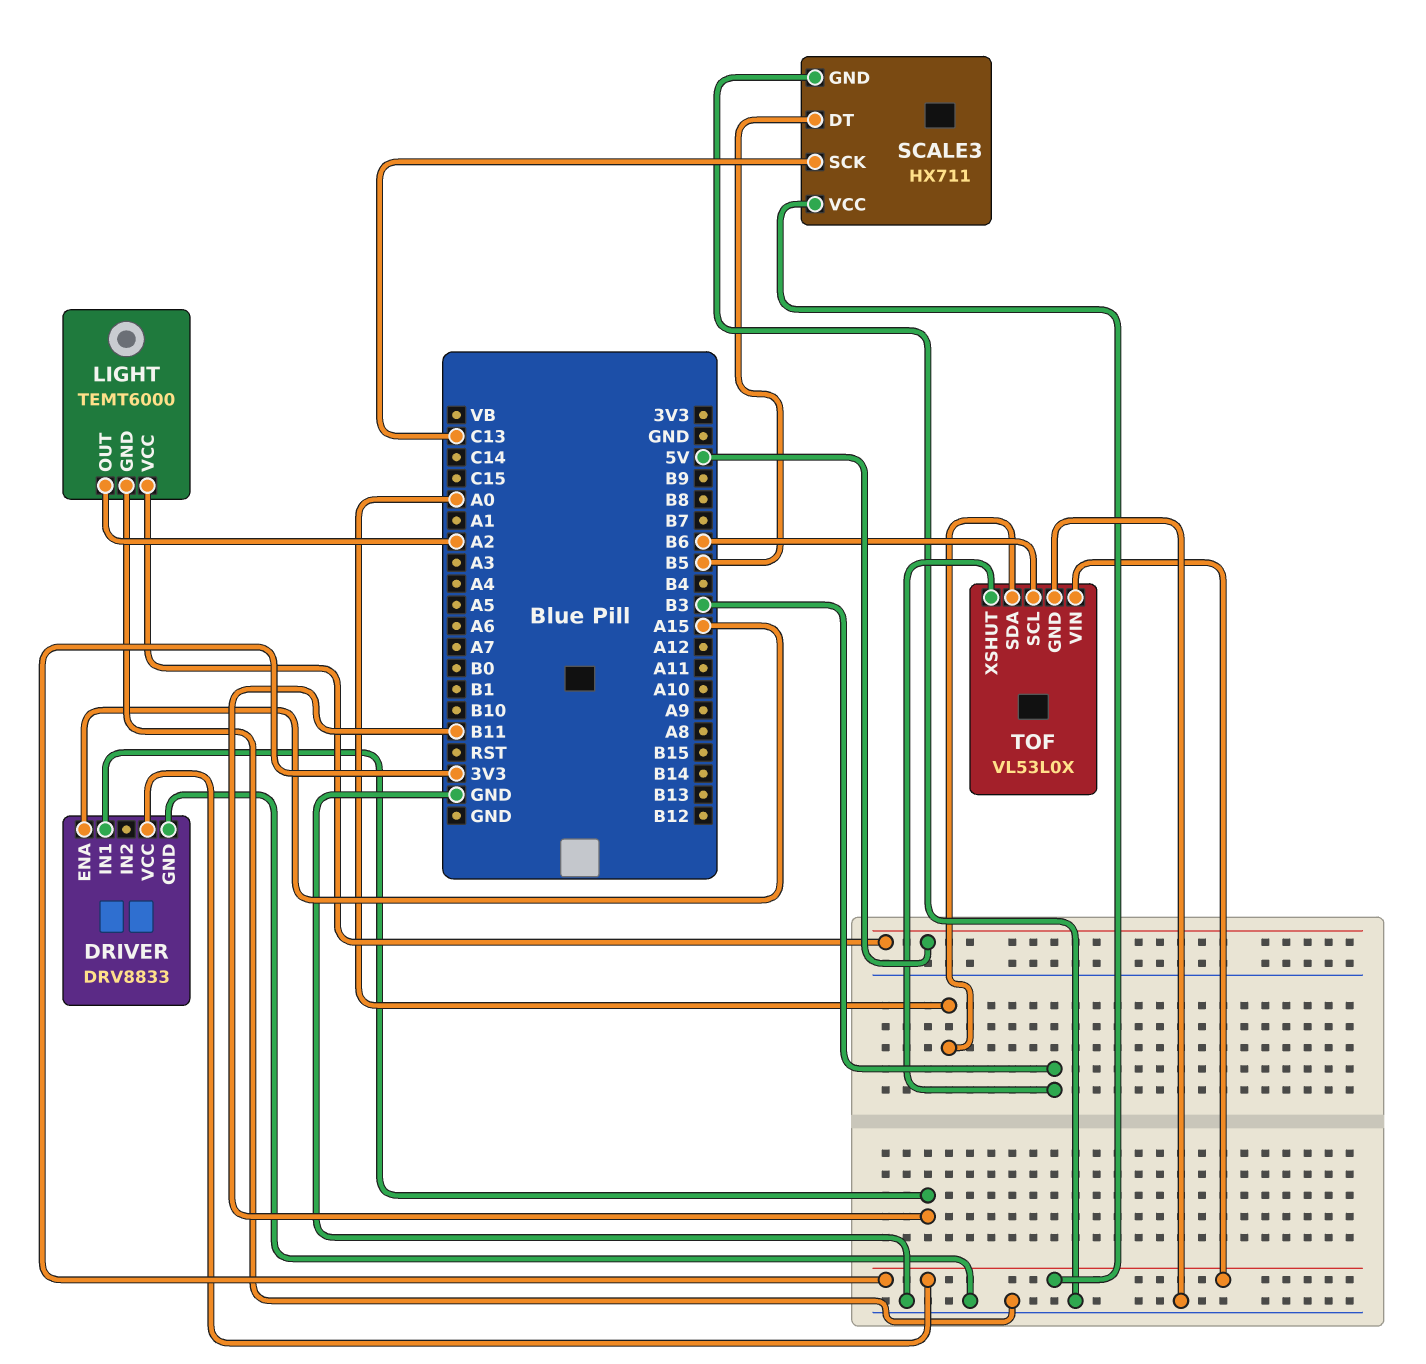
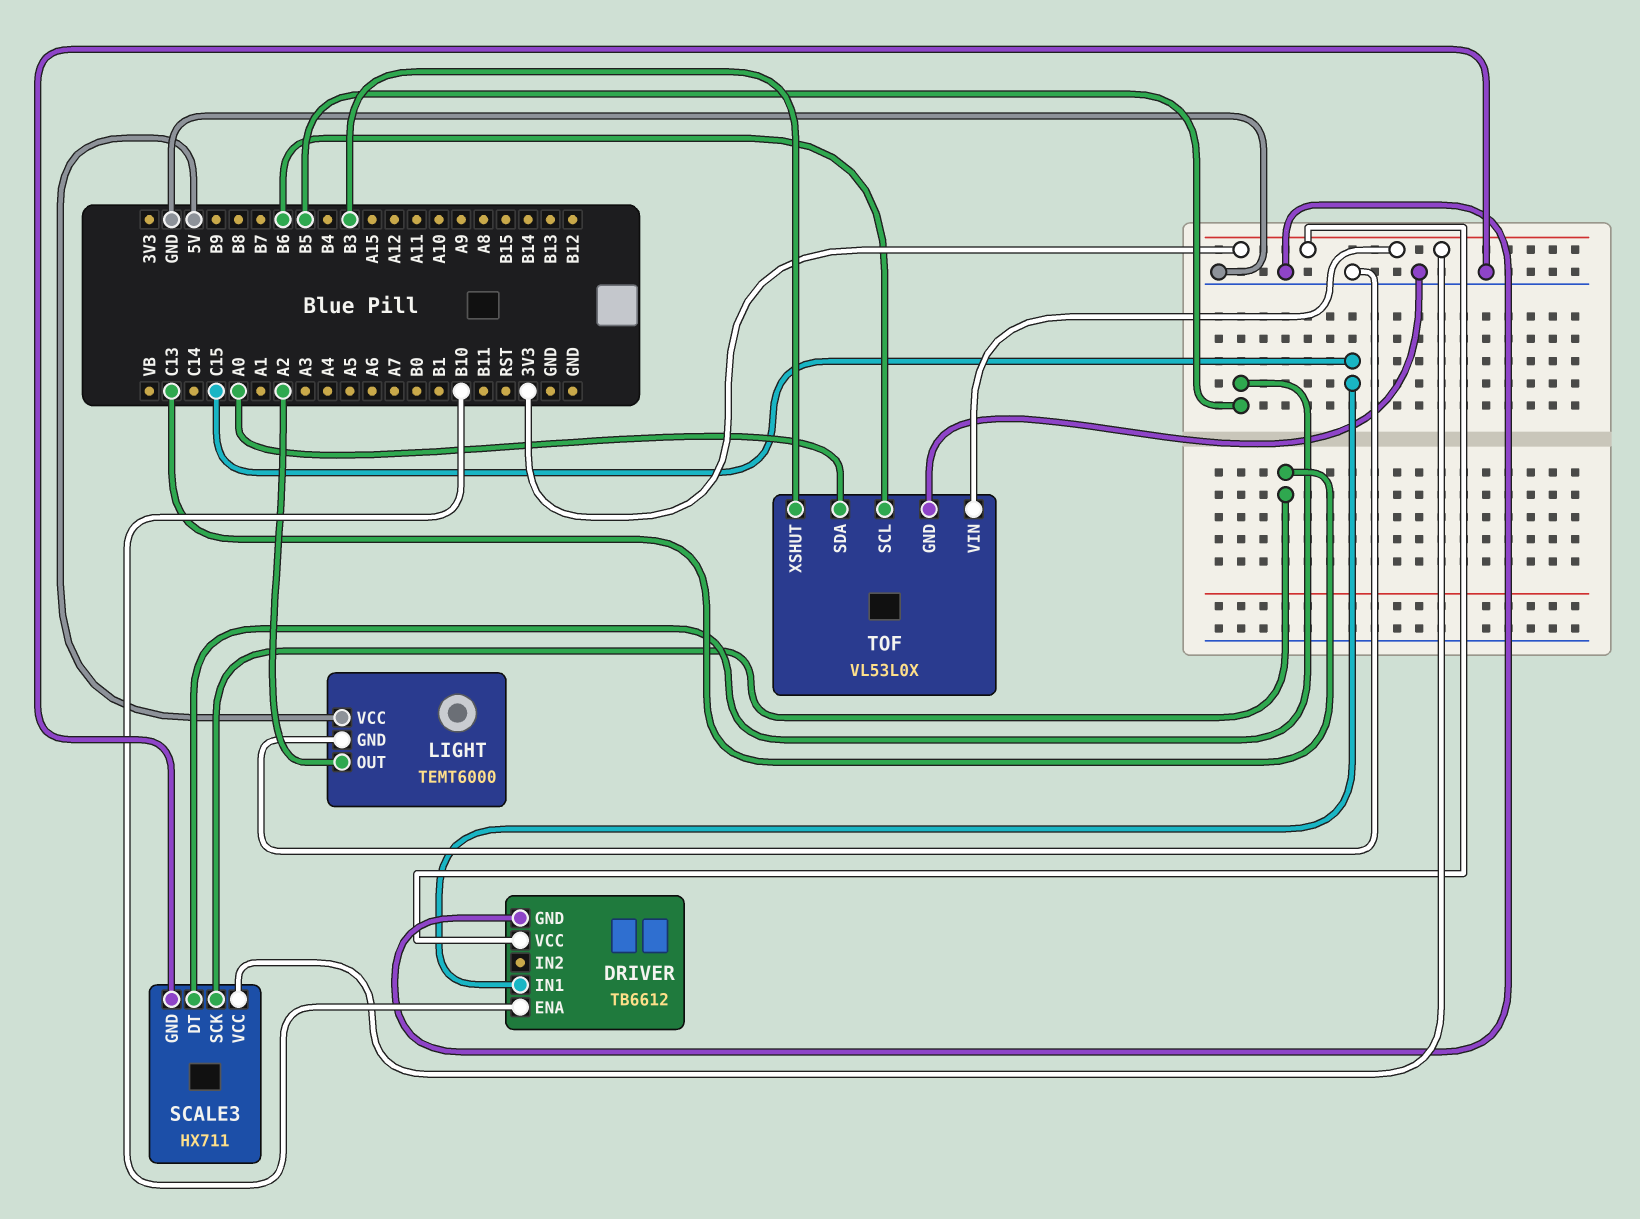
DRIVER: DRV8833 -> TB6612
DRIVER pin ENA: A15 -> B10
DRIVER pin IN1: B11 -> C15

